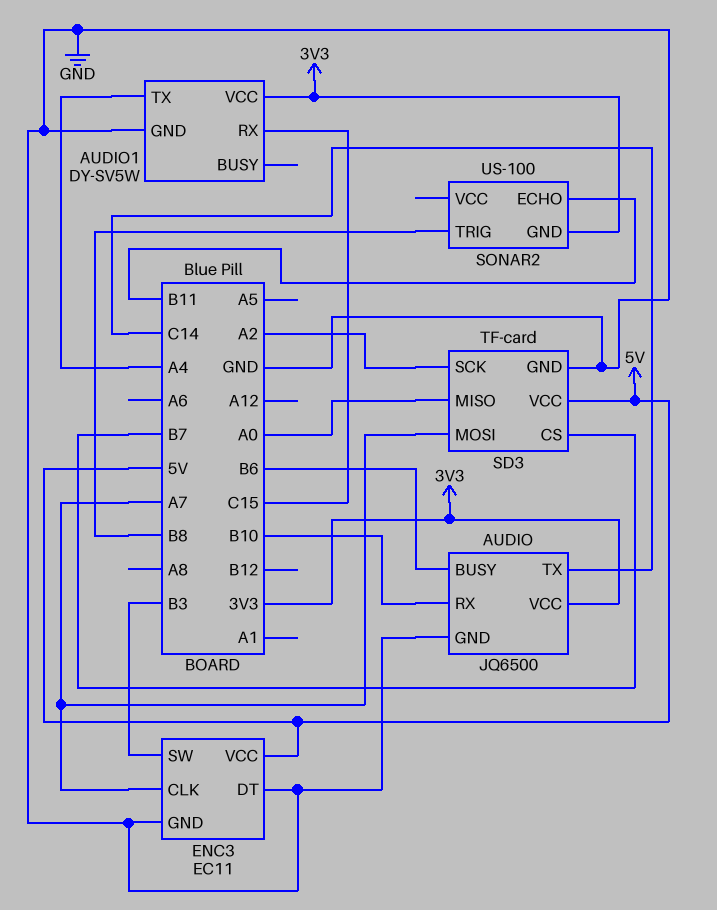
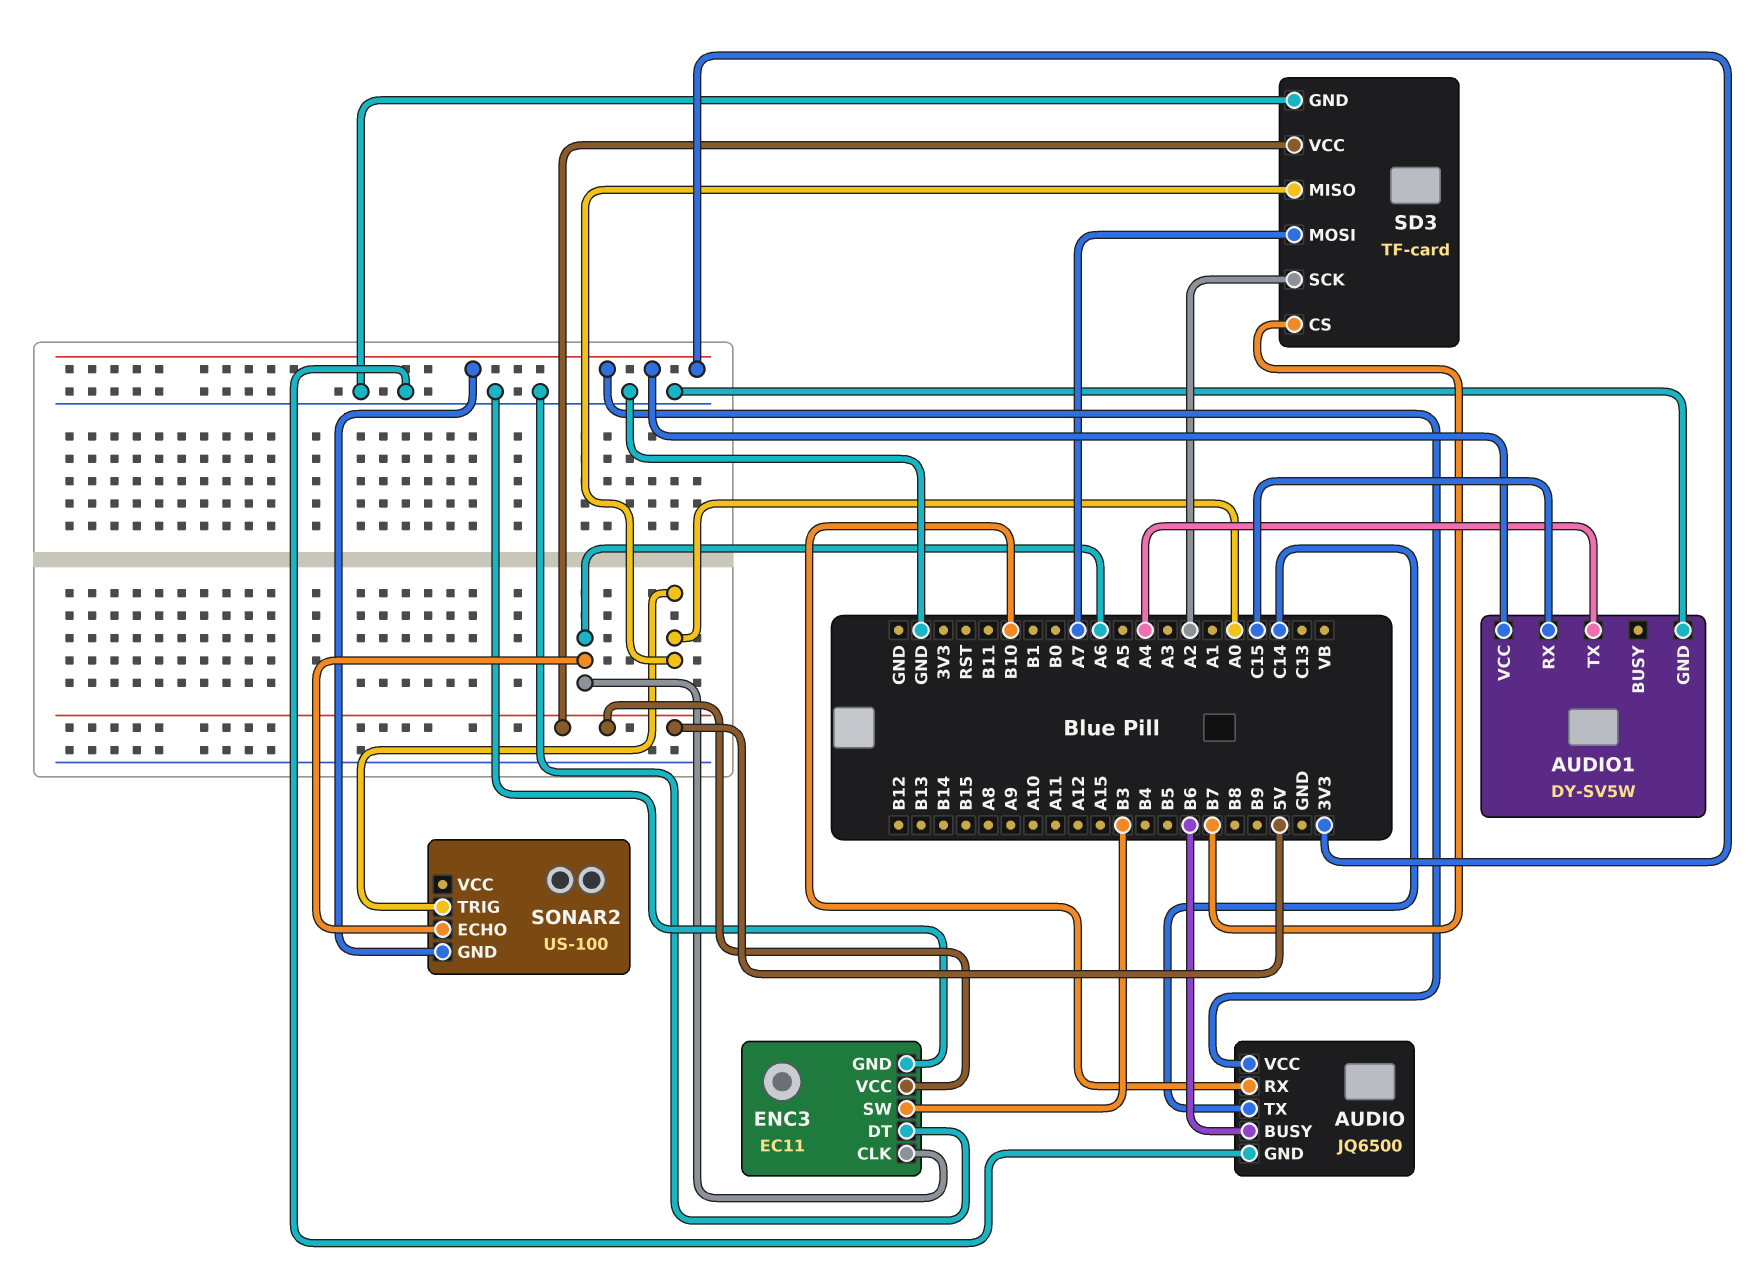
ENC3 pin CLK: A7 -> A6
SONAR2 pin ECHO: B11 -> A6
SONAR2 pin TRIG: B8 -> A0

